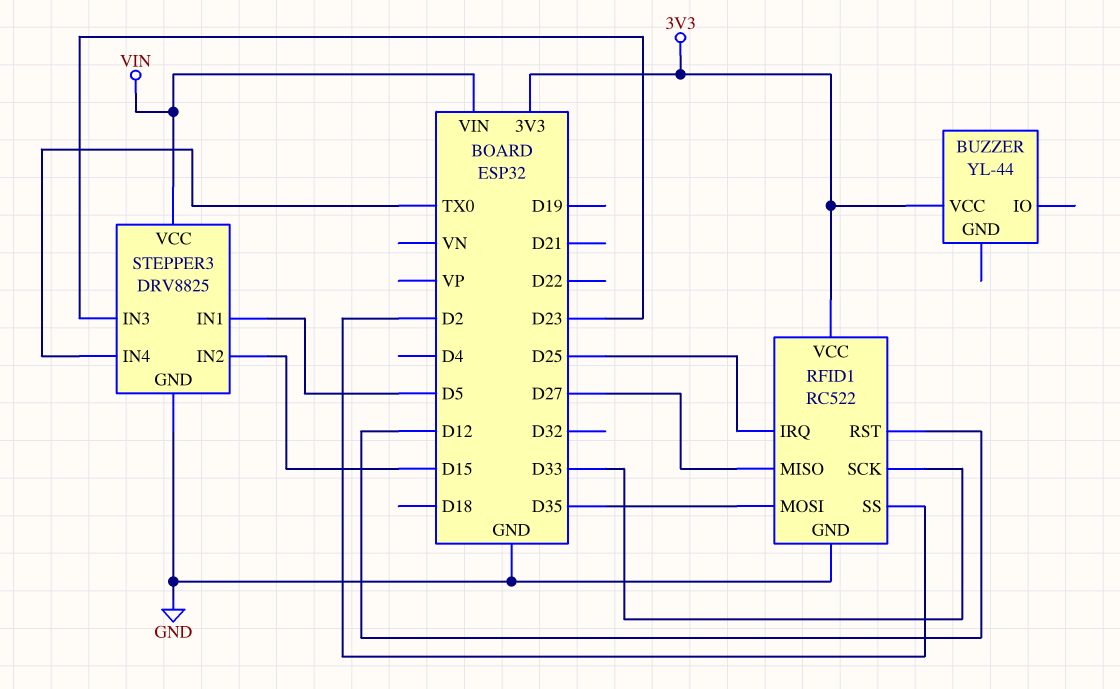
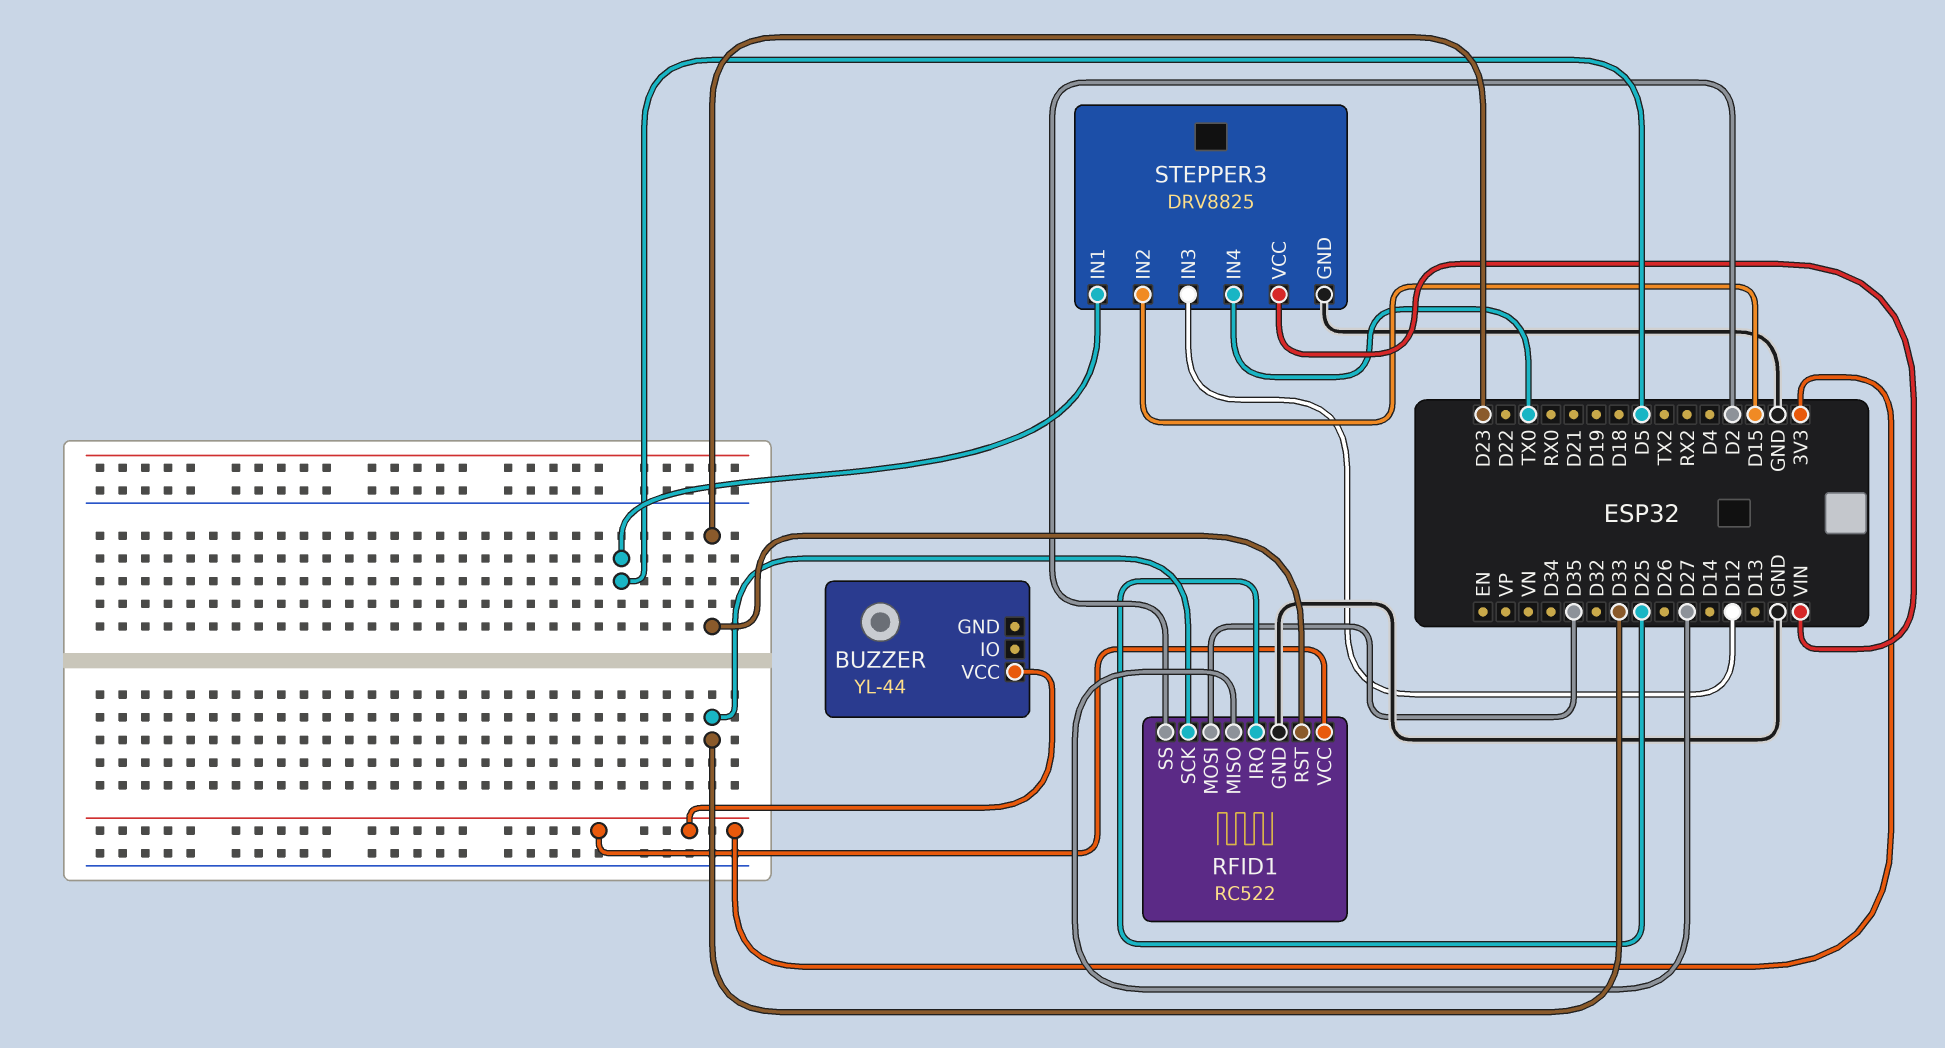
RFID1 pin RST: D12 -> D23
STEPPER3 pin IN3: D23 -> D12

